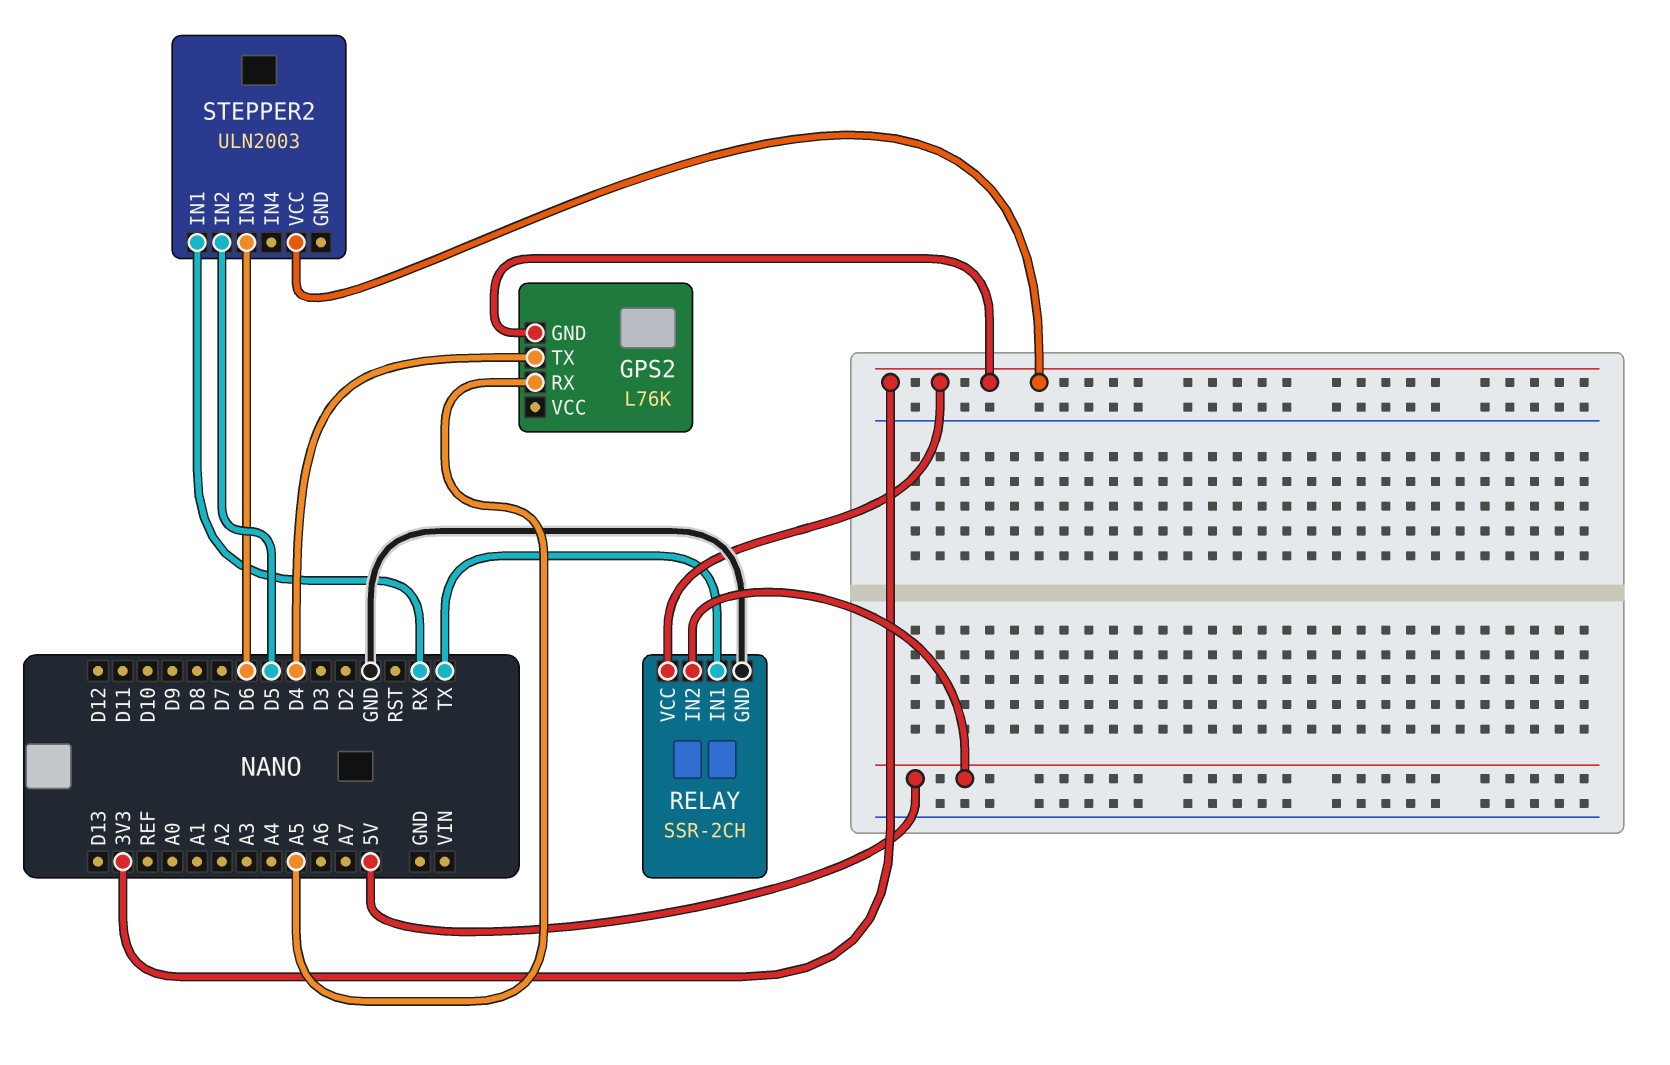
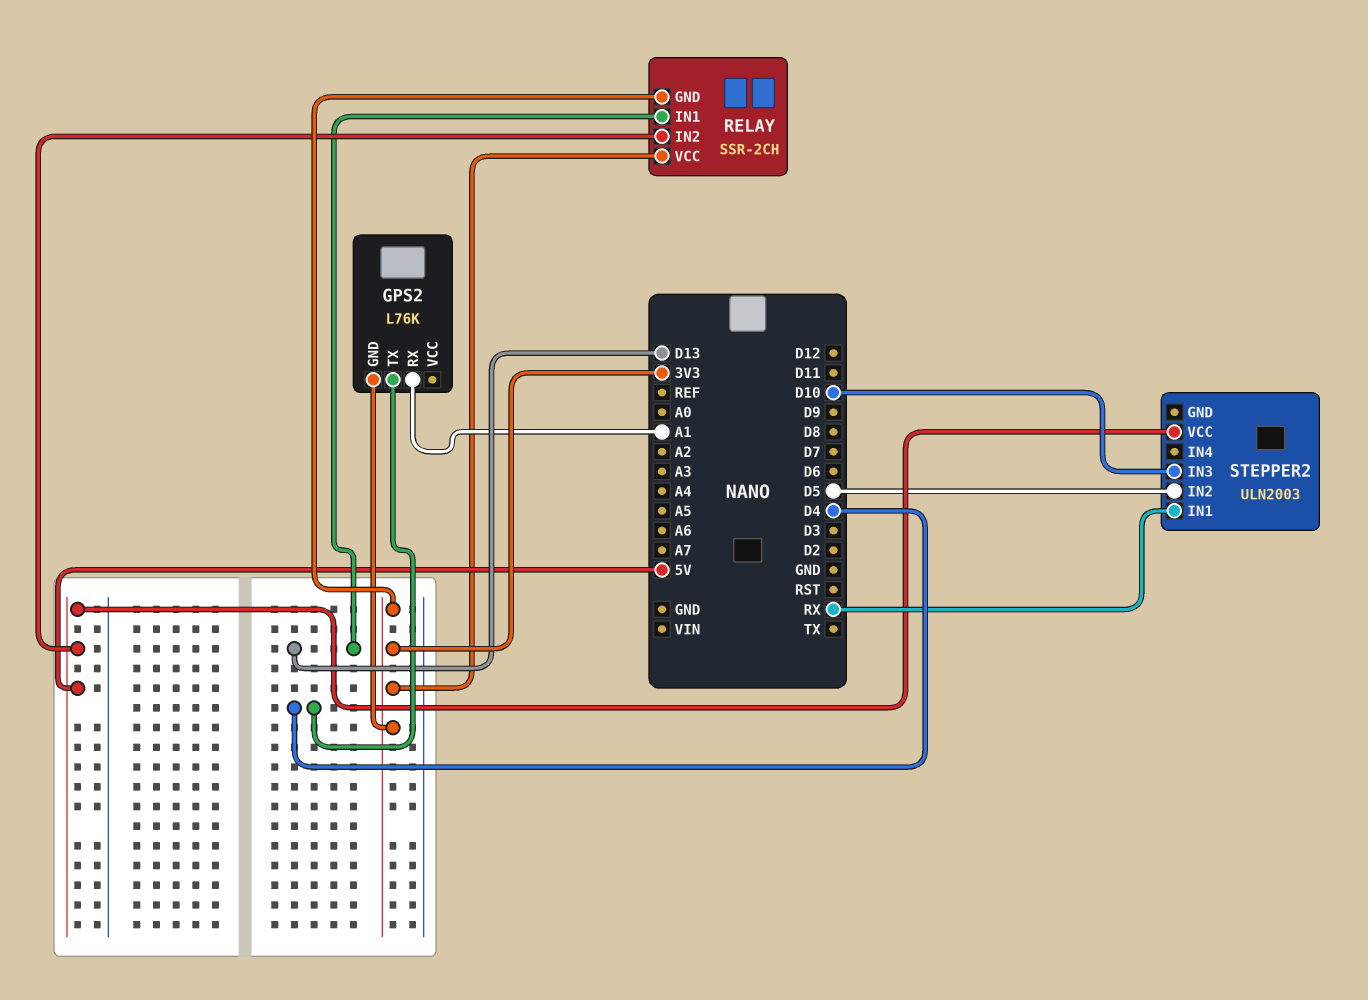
GPS2 pin RX: A5 -> A1
RELAY pin GND: GND -> 3V3
RELAY pin IN1: TX -> D13
STEPPER2 pin IN3: D6 -> D10
STEPPER2 pin VCC: 3V3 -> 5V

